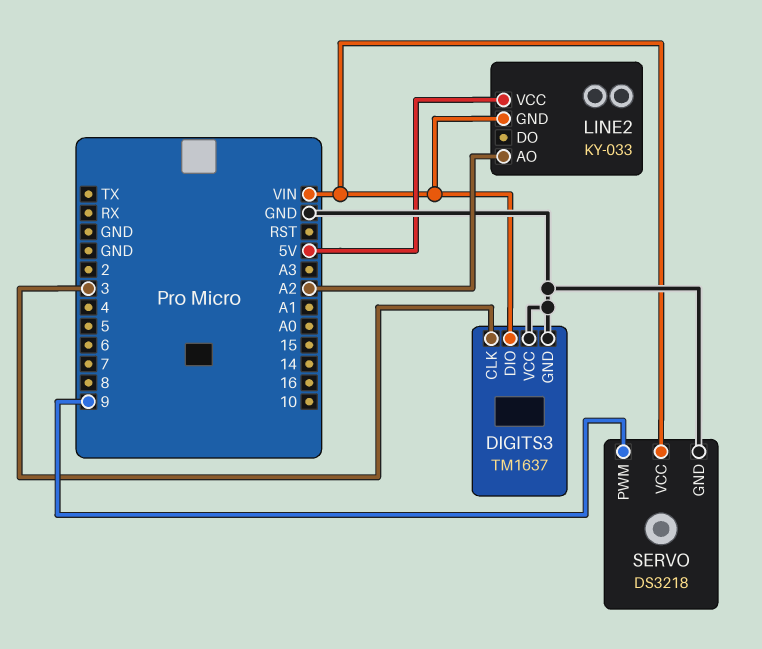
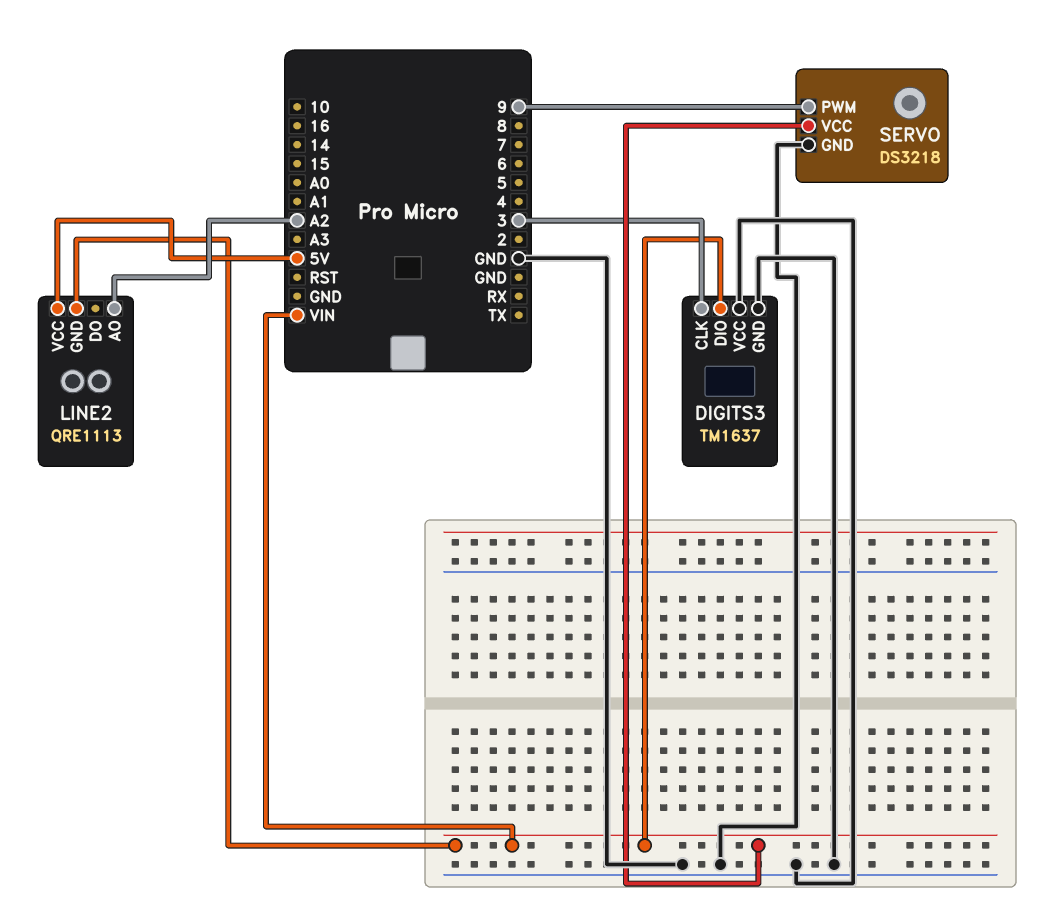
LINE2: KY-033 -> QRE1113

